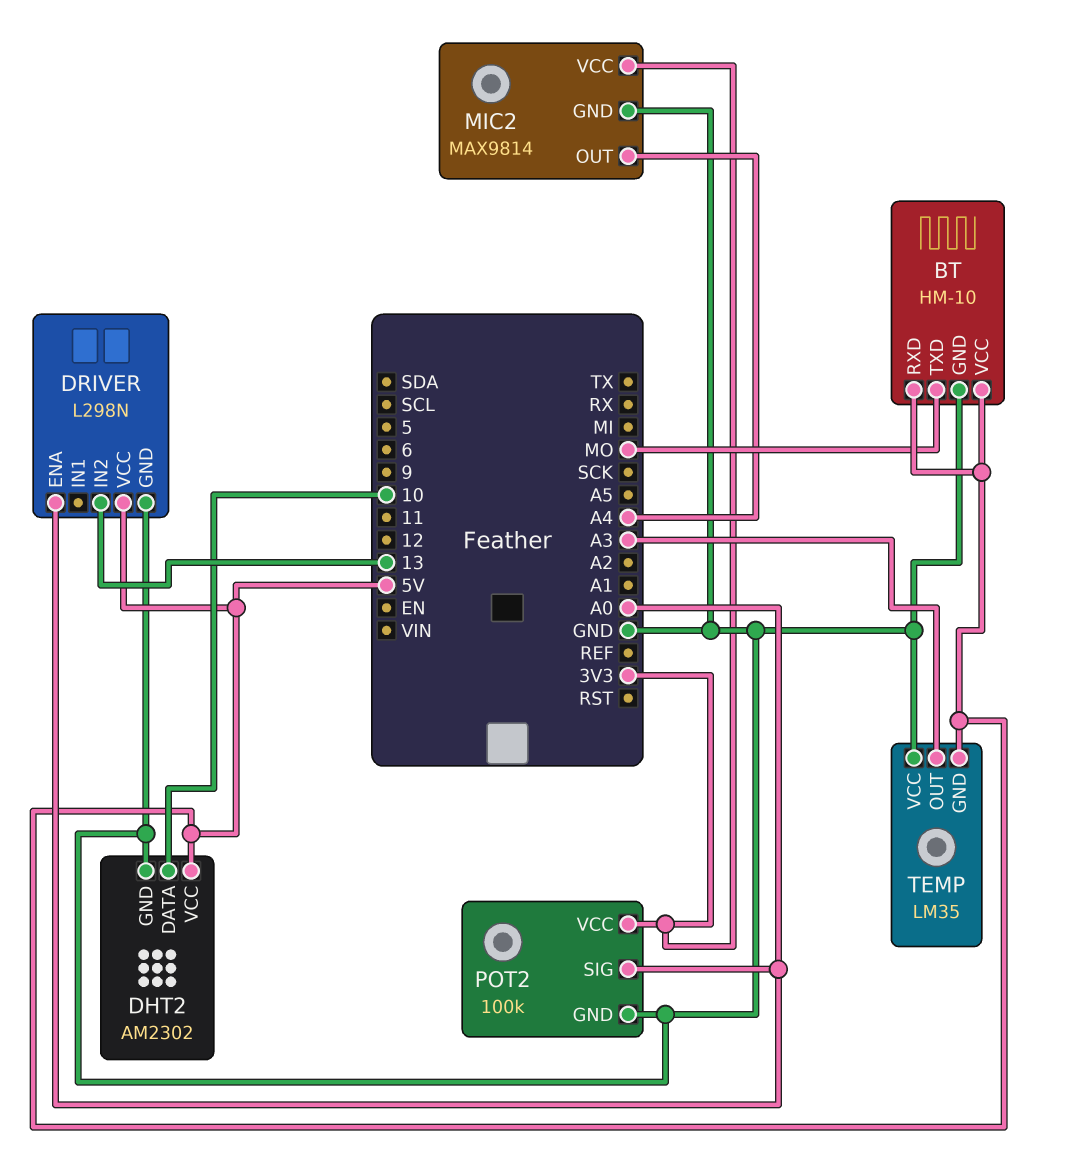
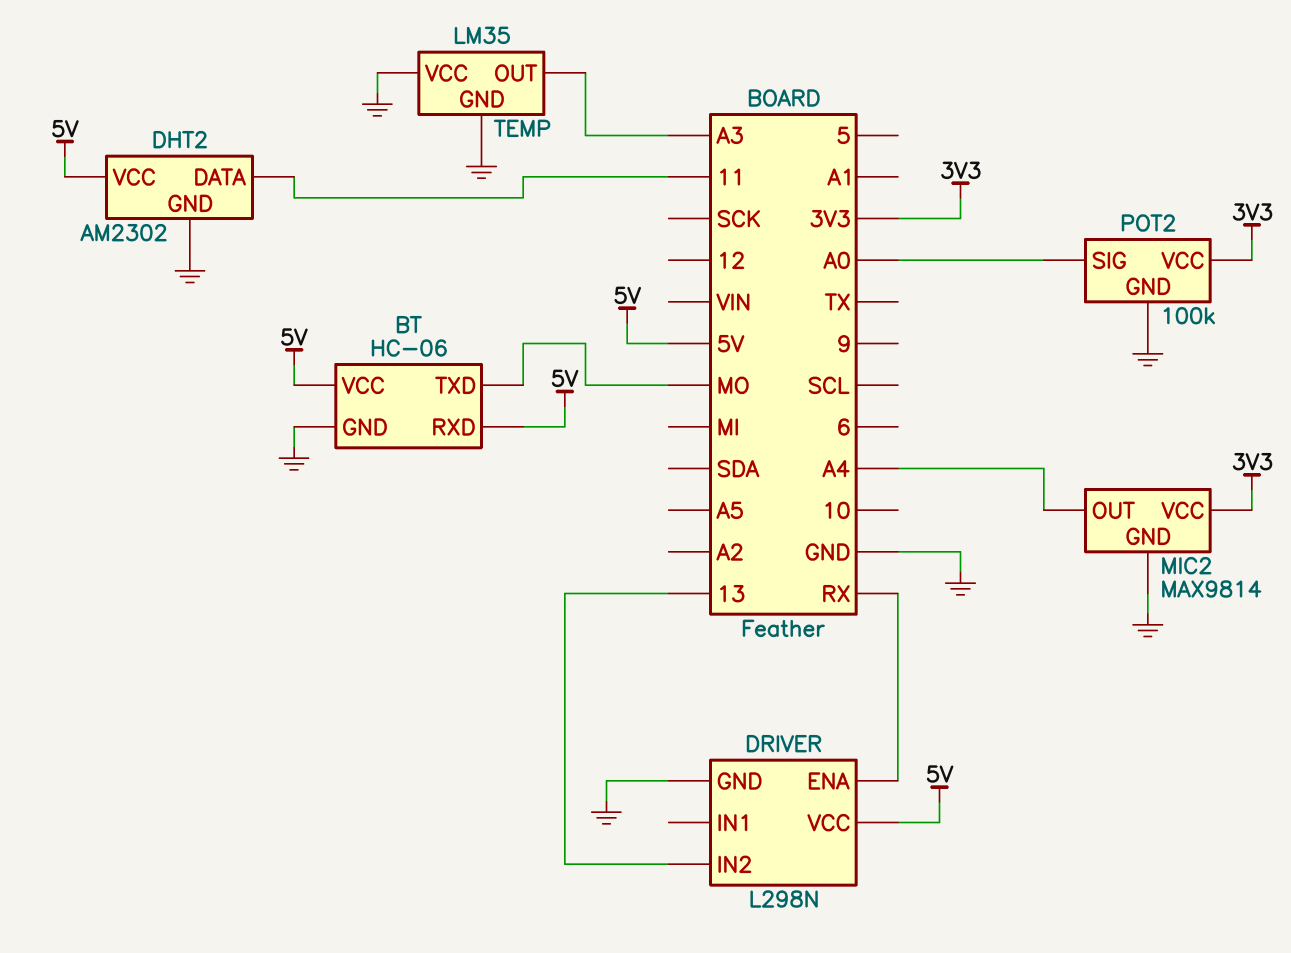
BT: HM-10 -> HC-06
DHT2 pin DATA: 10 -> 11
DRIVER pin ENA: A0 -> RX
TEMP pin GND: 5V -> GND

